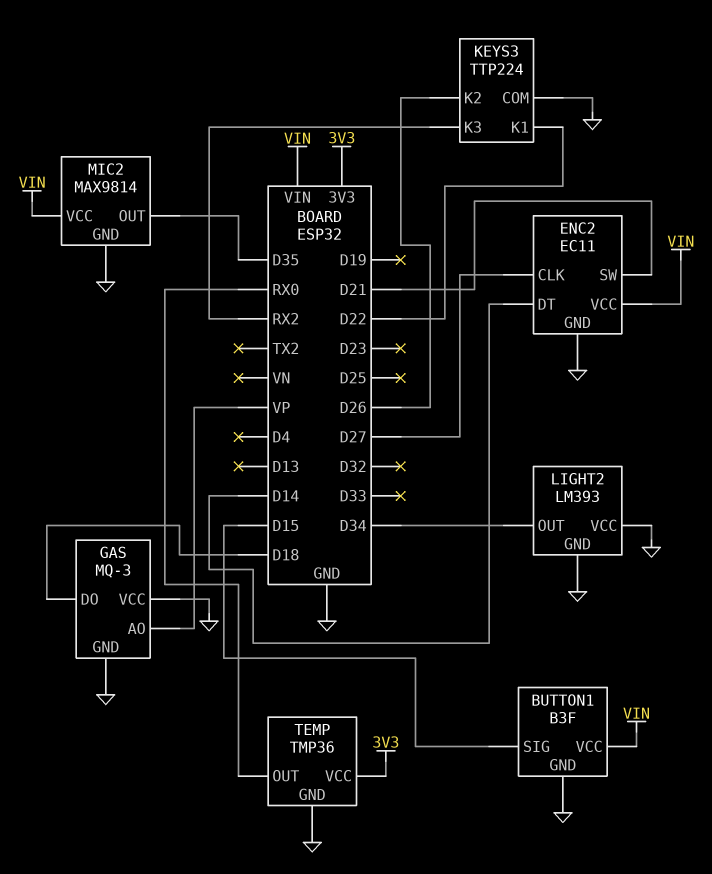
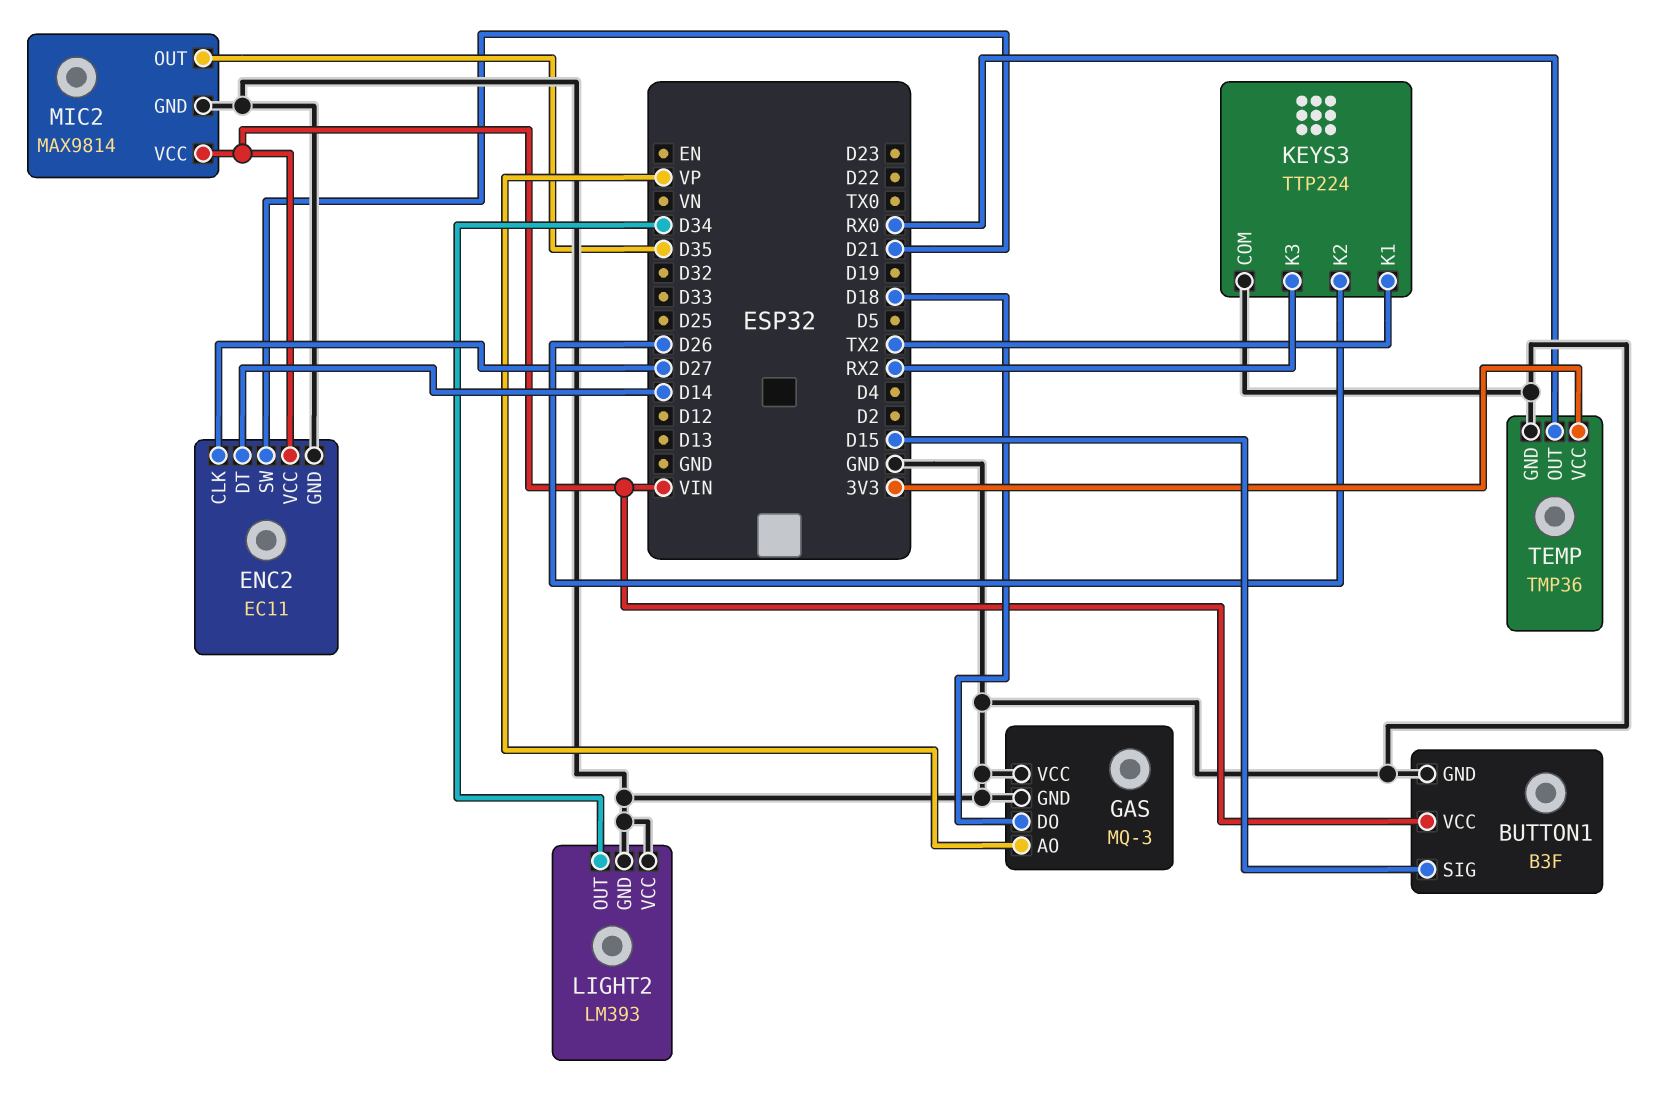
KEYS3 pin K1: D22 -> TX2

